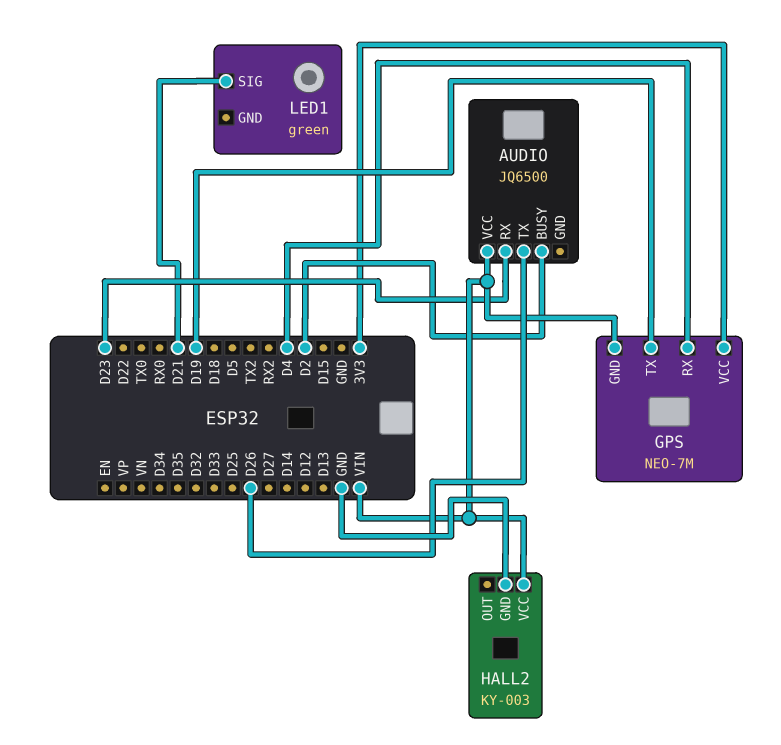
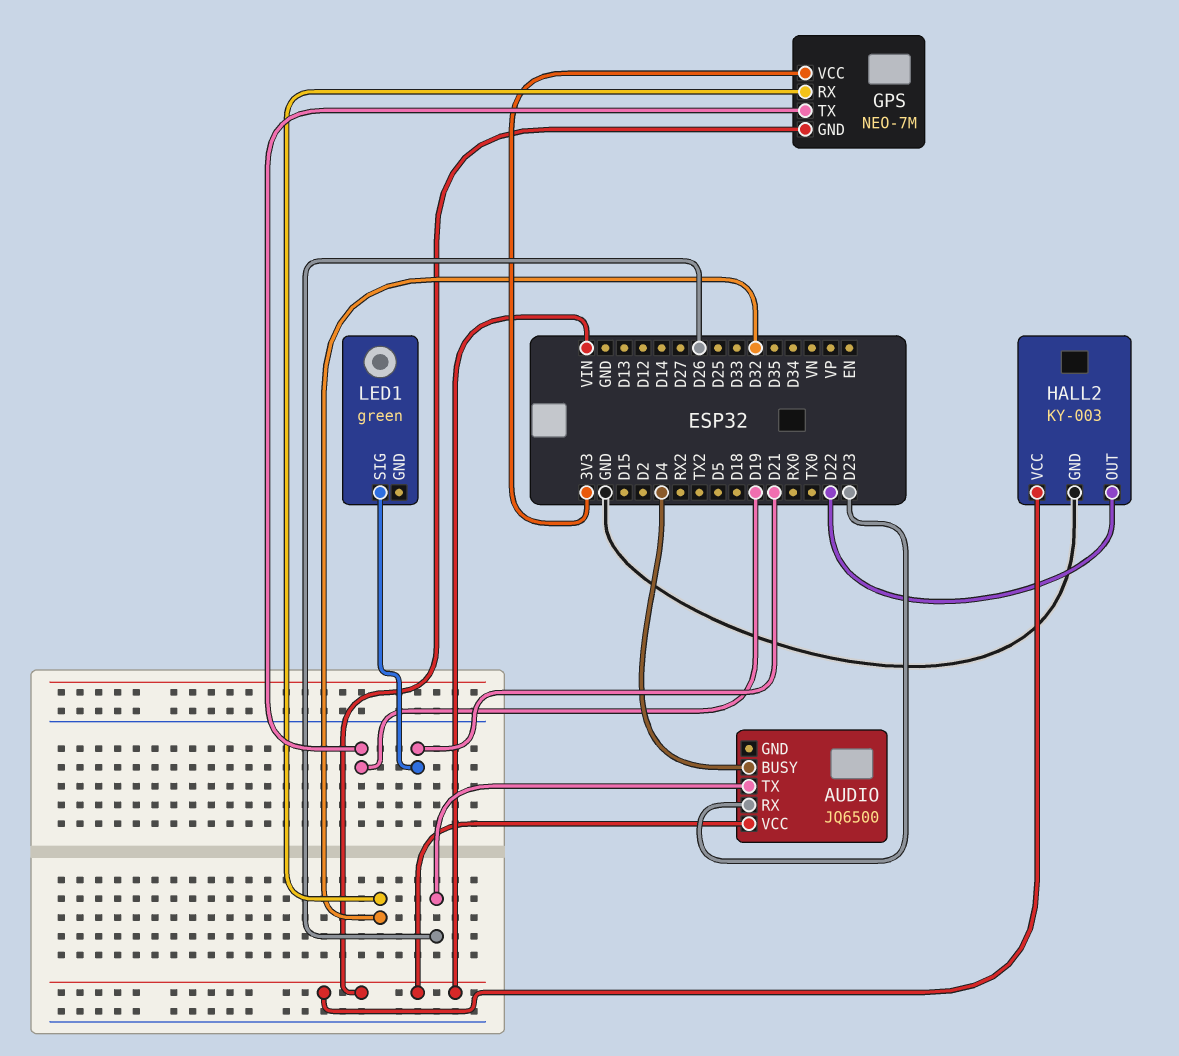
AUDIO pin BUSY: D2 -> D4
GPS pin RX: D4 -> D32
HALL2 pin OUT: none -> D22

